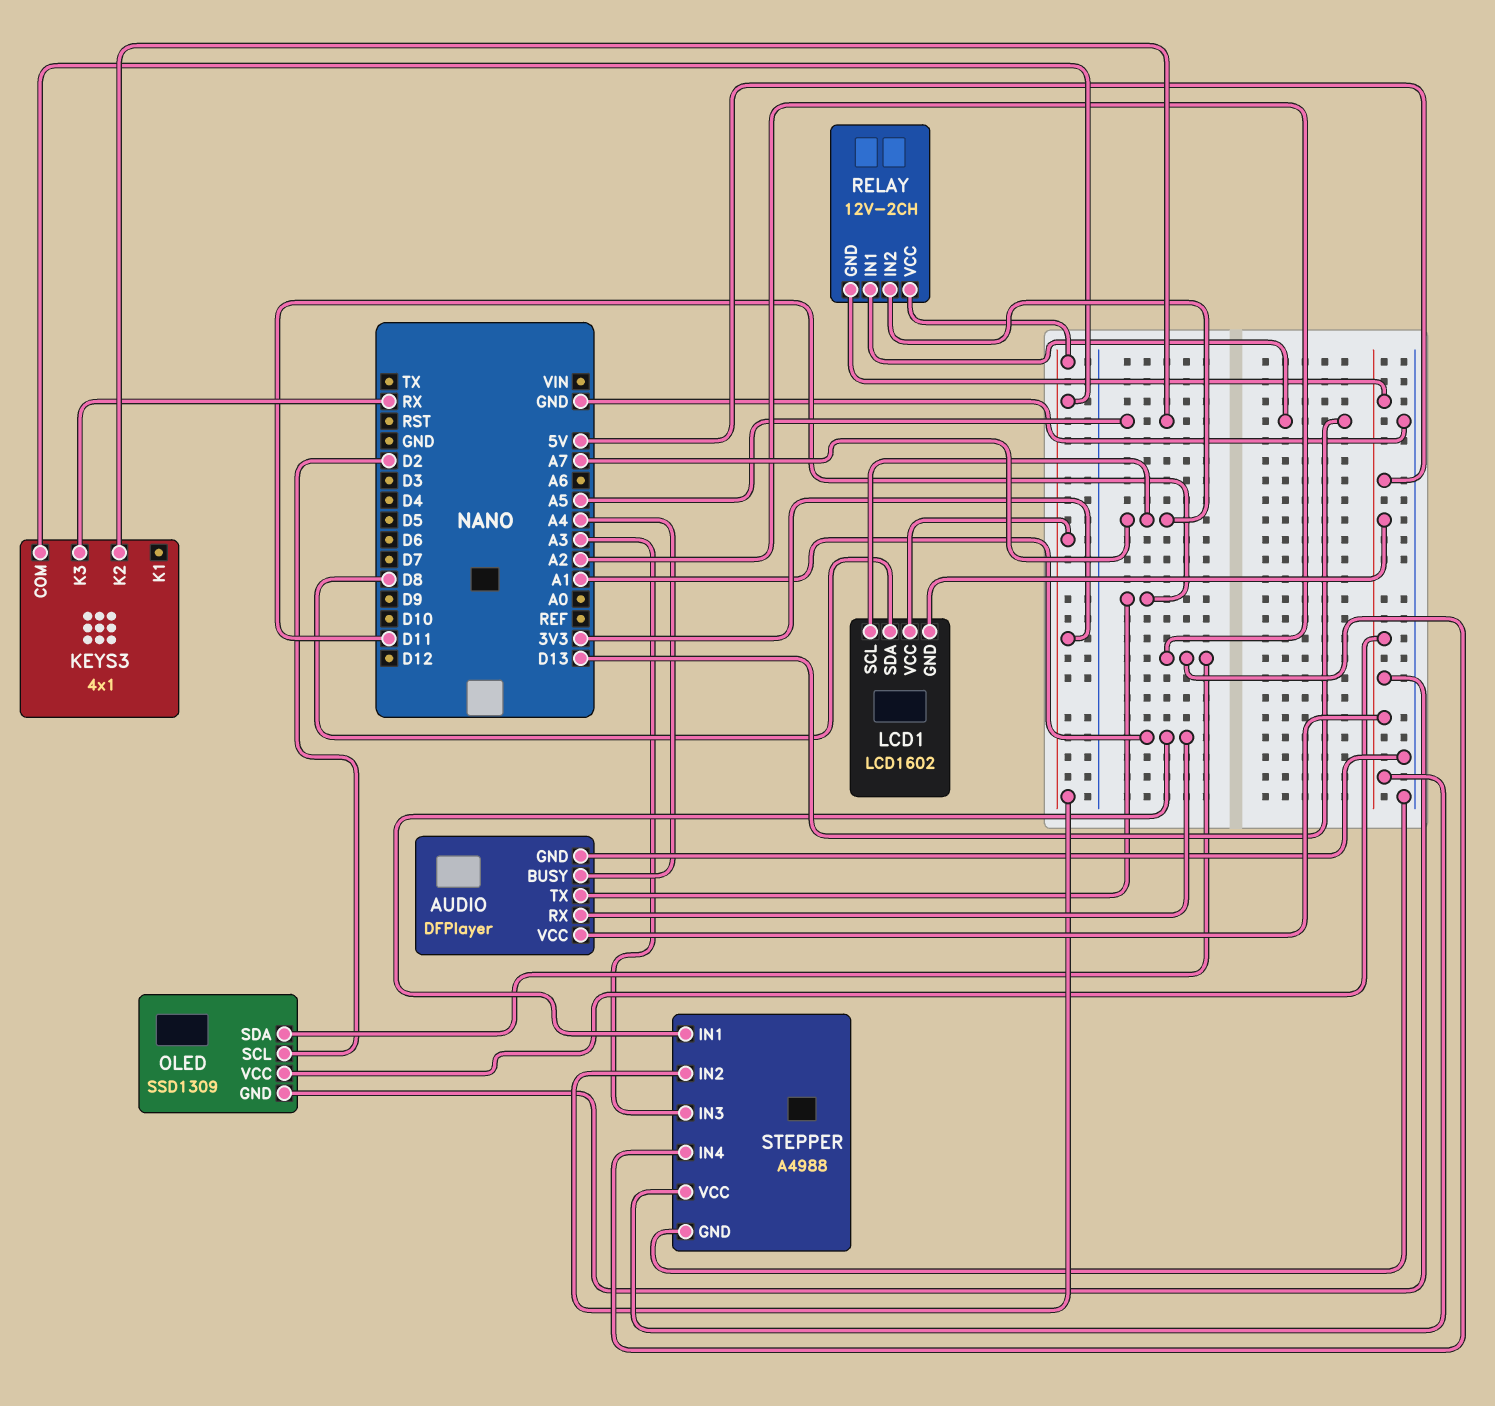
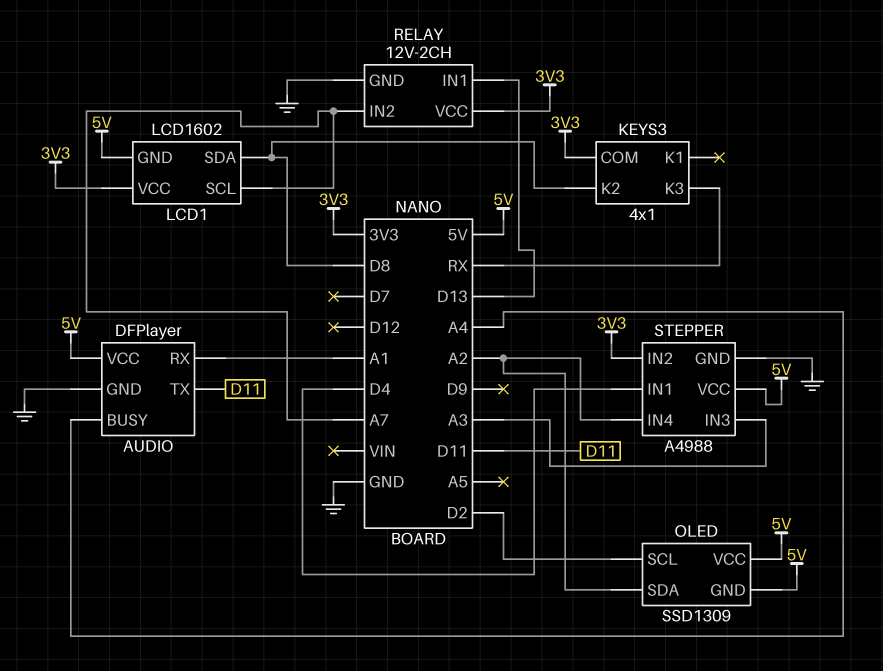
KEYS3 pin K2: A5 -> D8
RELAY pin GND: 5V -> GND
STEPPER pin IN1: A1 -> D4

